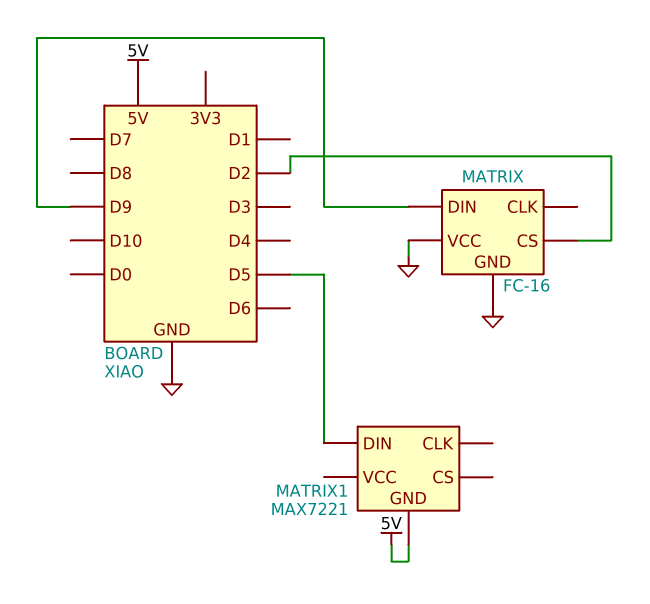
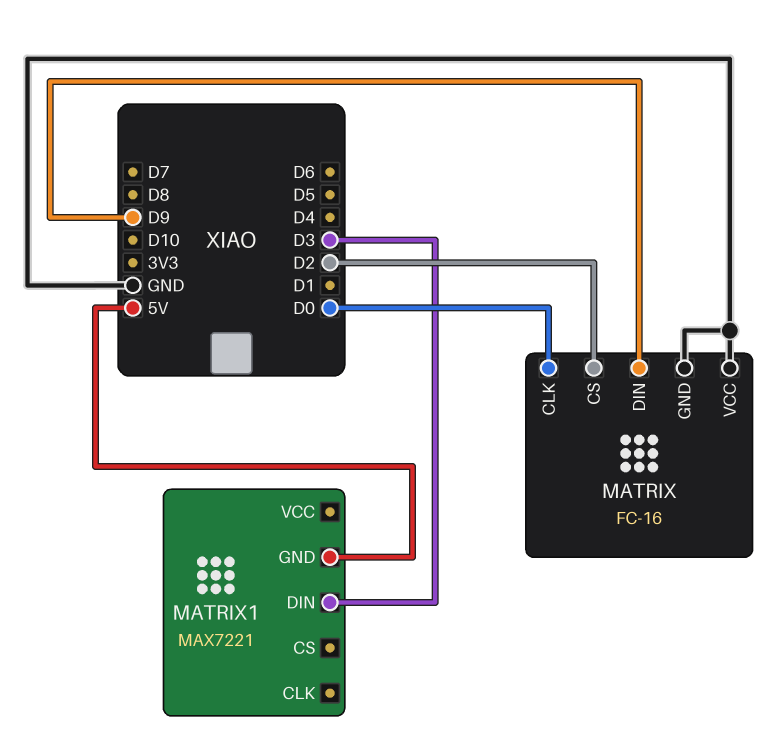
MATRIX pin CLK: none -> D0
MATRIX1 pin DIN: D5 -> D3

